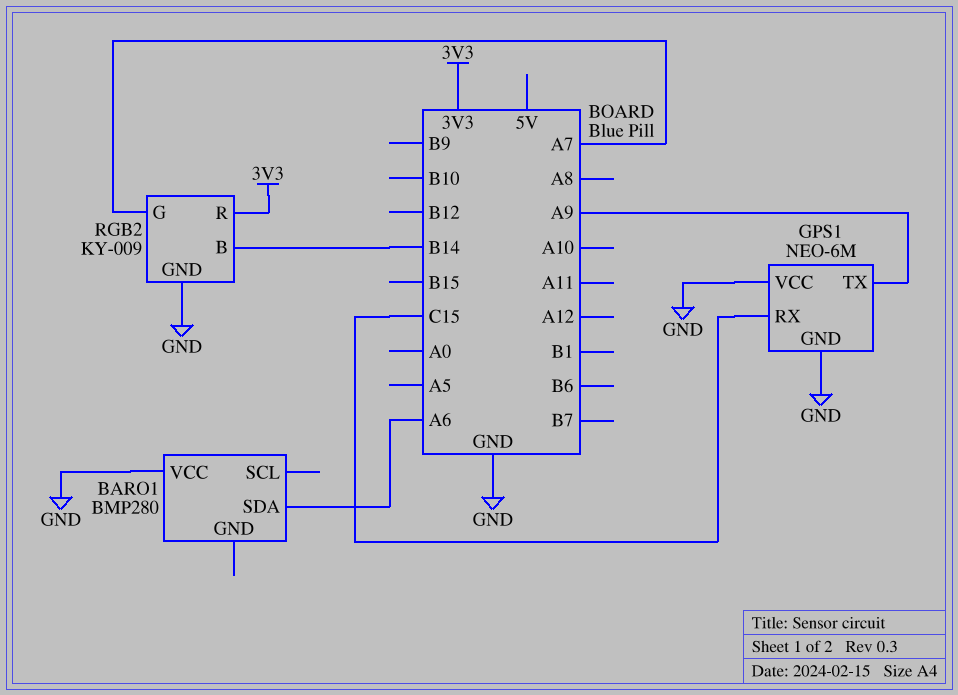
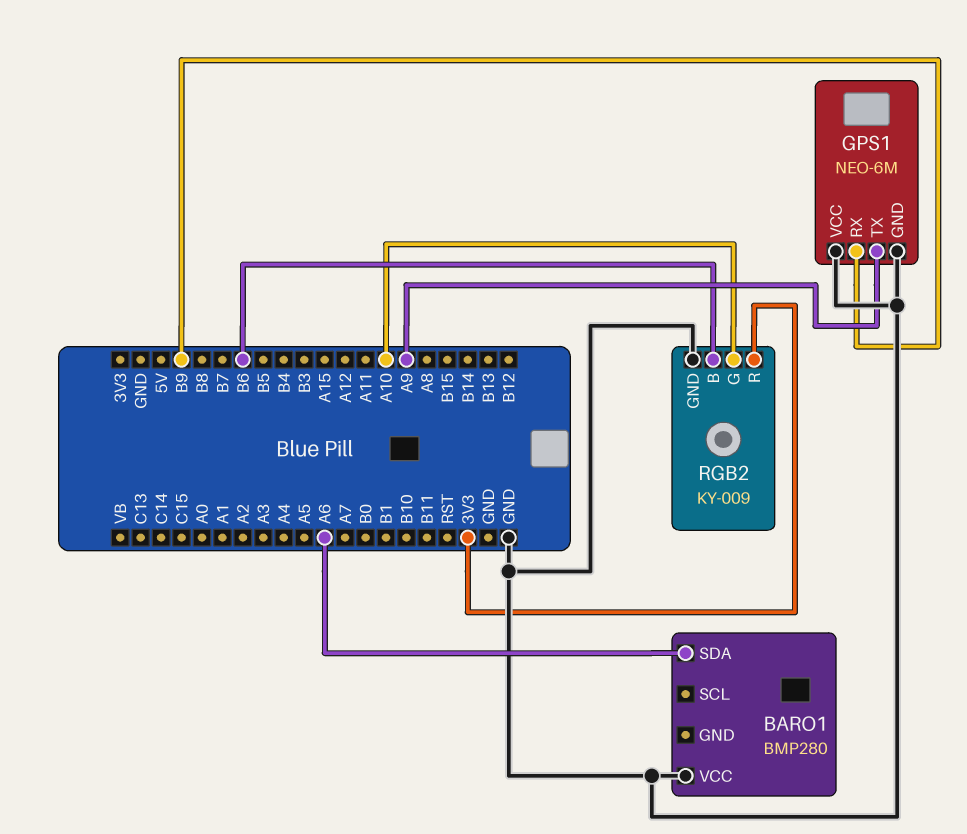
GPS1 pin RX: C15 -> B9
RGB2 pin B: B14 -> B6
RGB2 pin G: A7 -> A10

